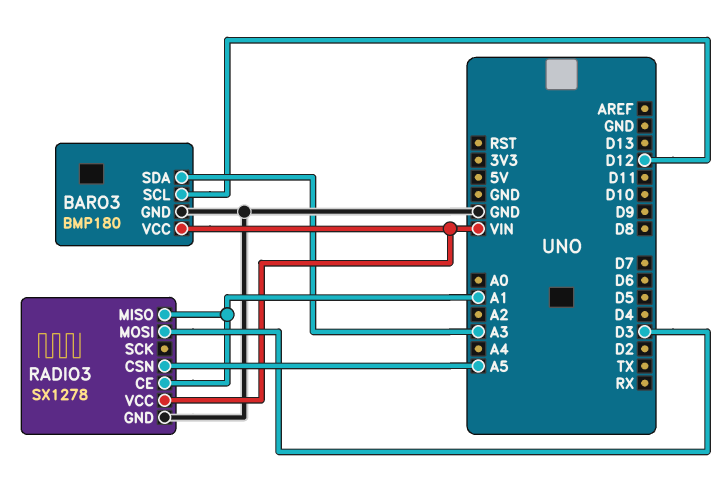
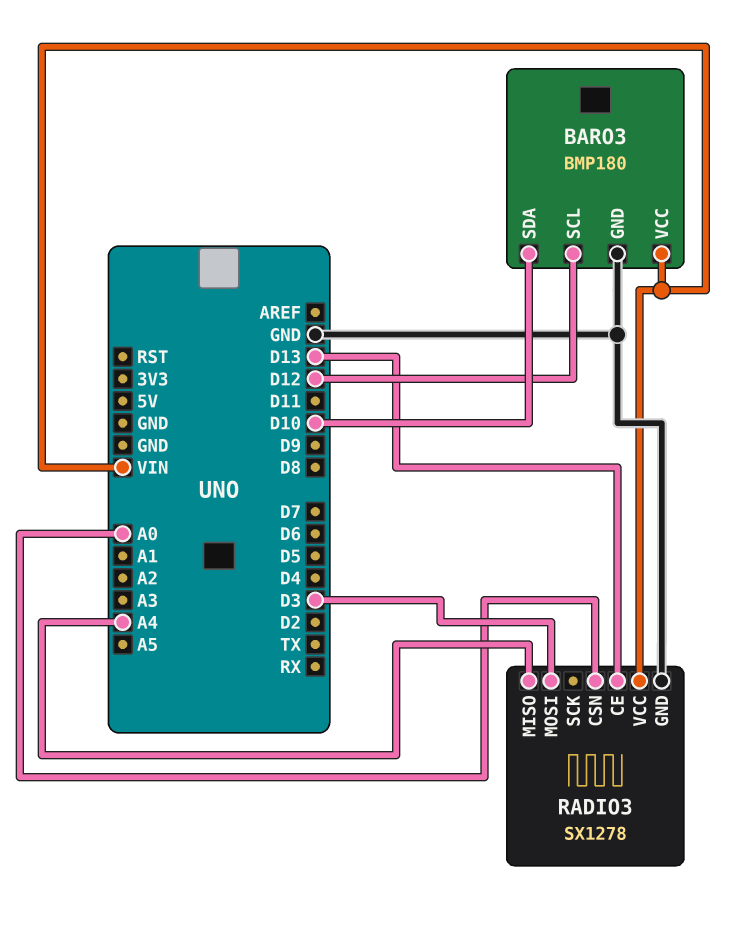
BARO3 pin SDA: A3 -> D10
RADIO3 pin CE: A1 -> D13
RADIO3 pin CSN: A5 -> A0
RADIO3 pin MISO: A1 -> A4

